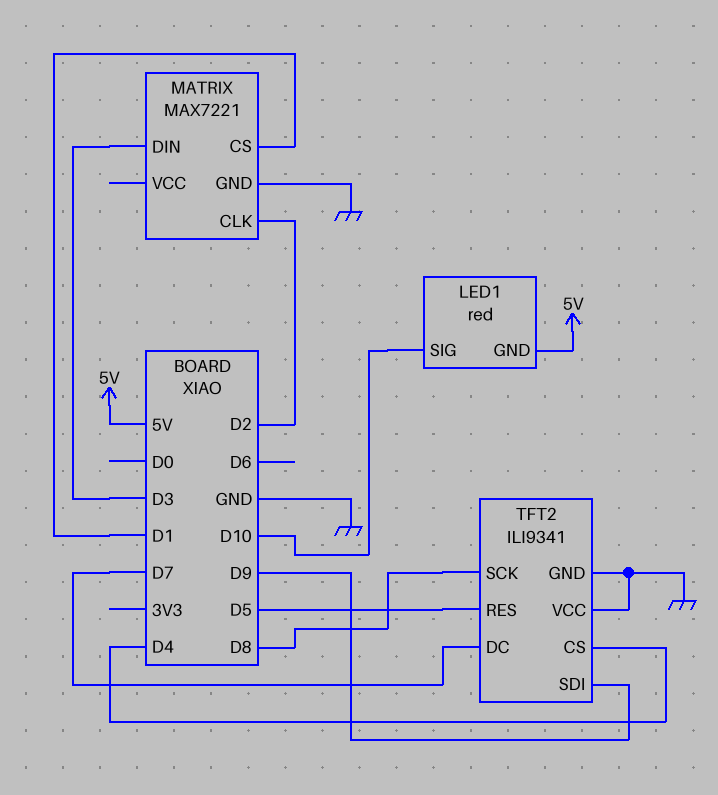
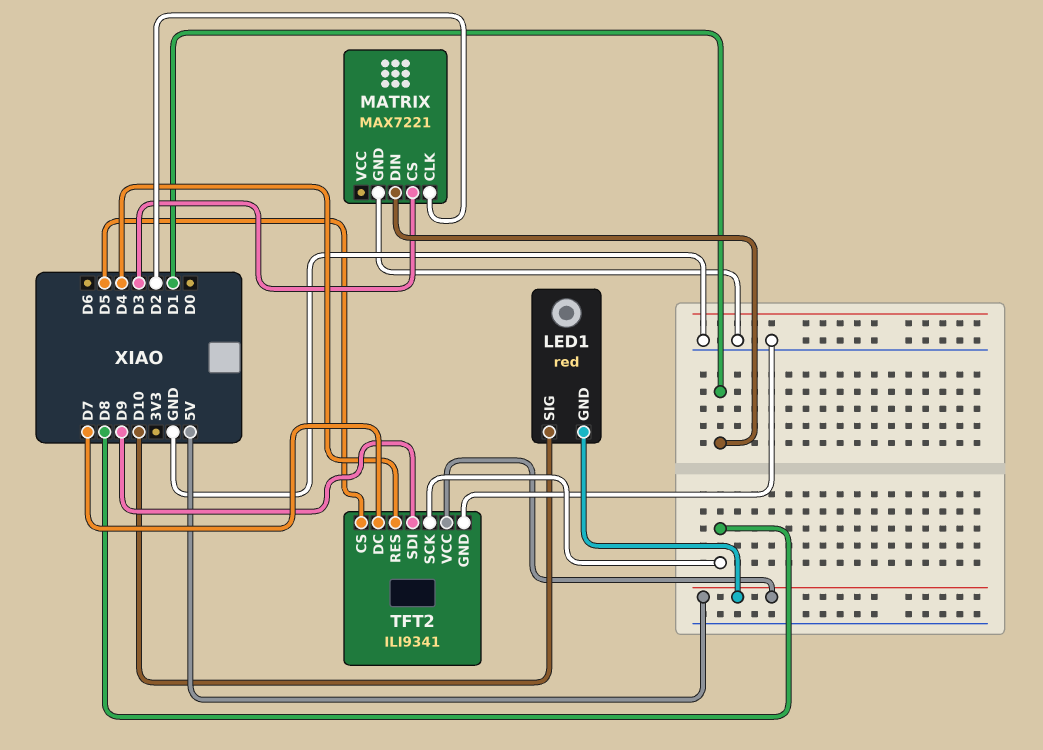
MATRIX pin CS: D1 -> D3
MATRIX pin DIN: D3 -> D1
TFT2 pin CS: D4 -> D5
TFT2 pin RES: D5 -> D4
TFT2 pin VCC: GND -> 5V

